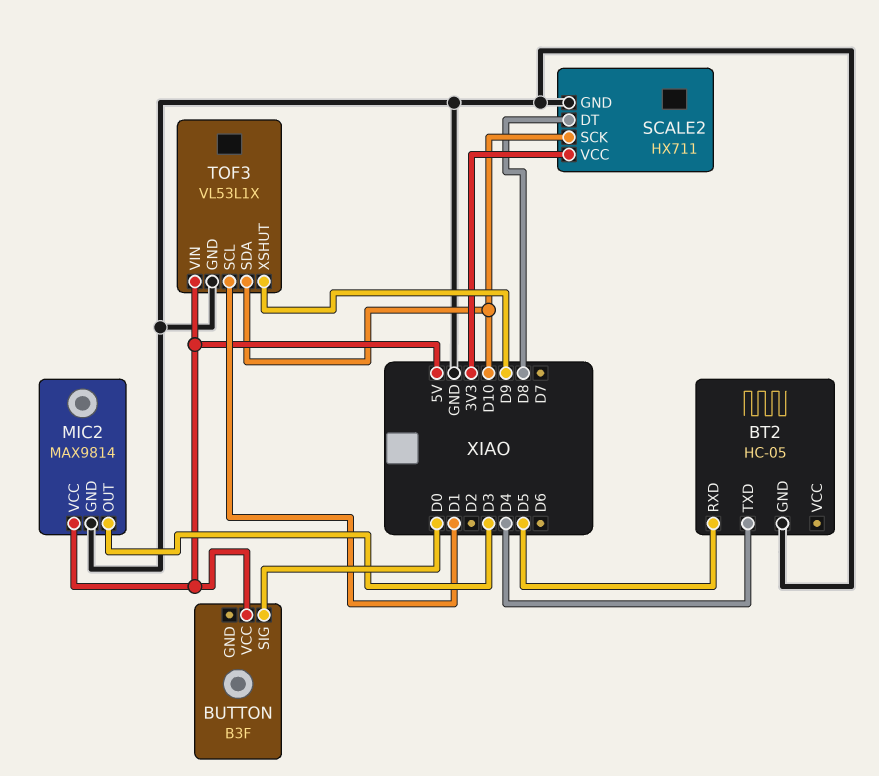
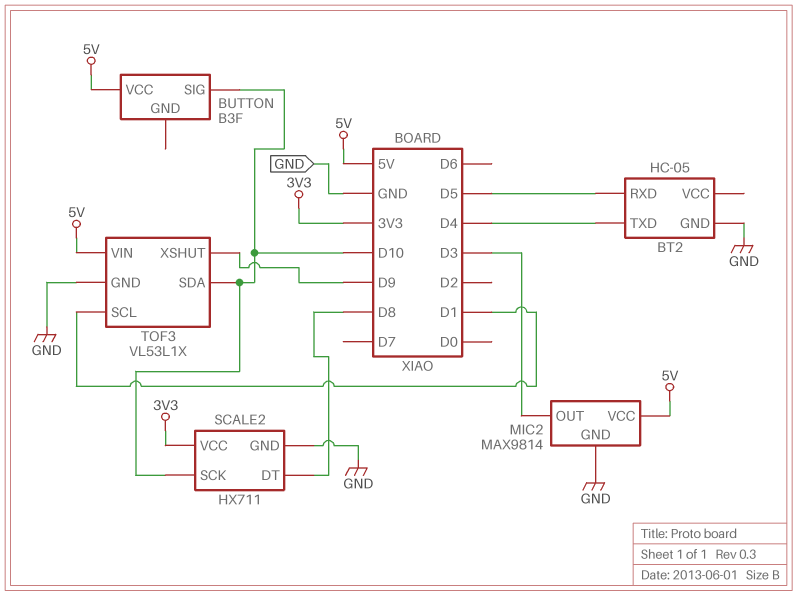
BUTTON pin SIG: D0 -> D10

